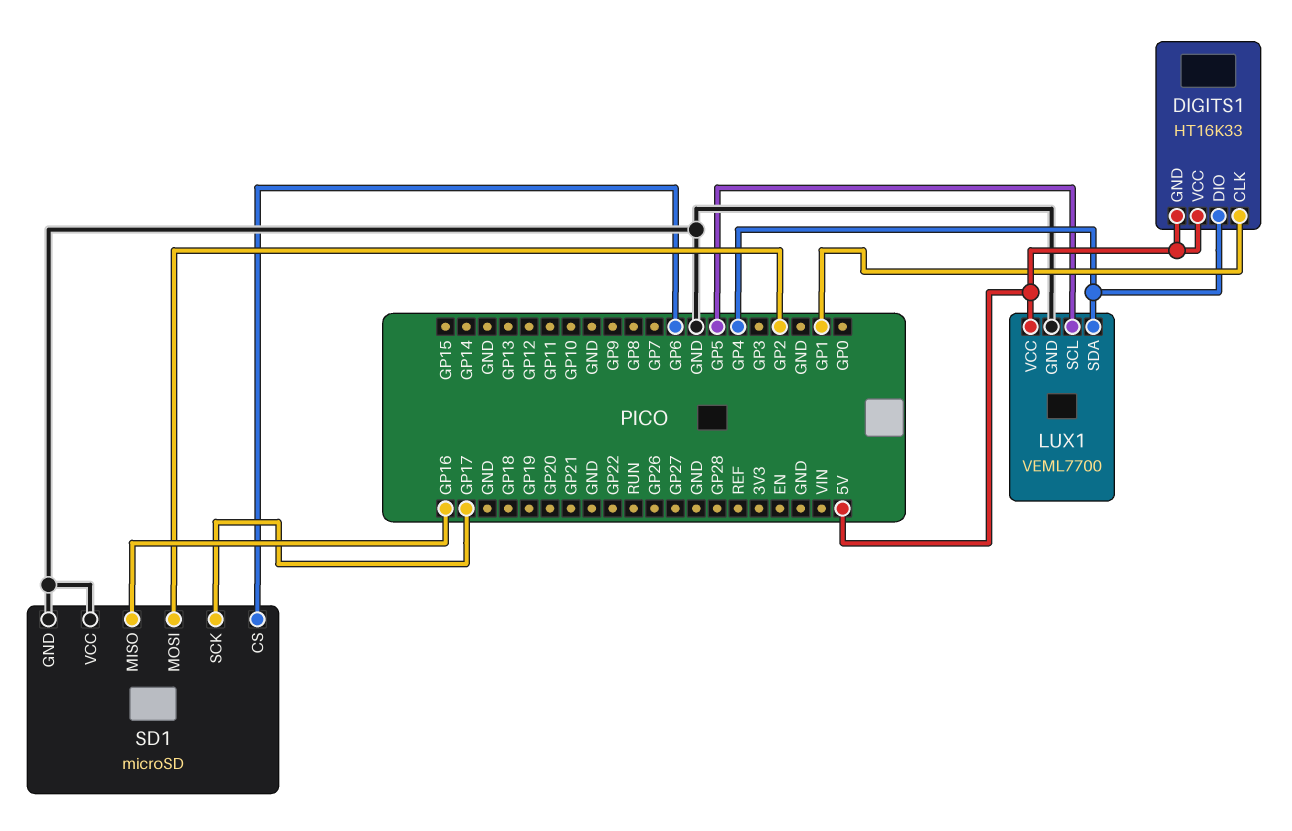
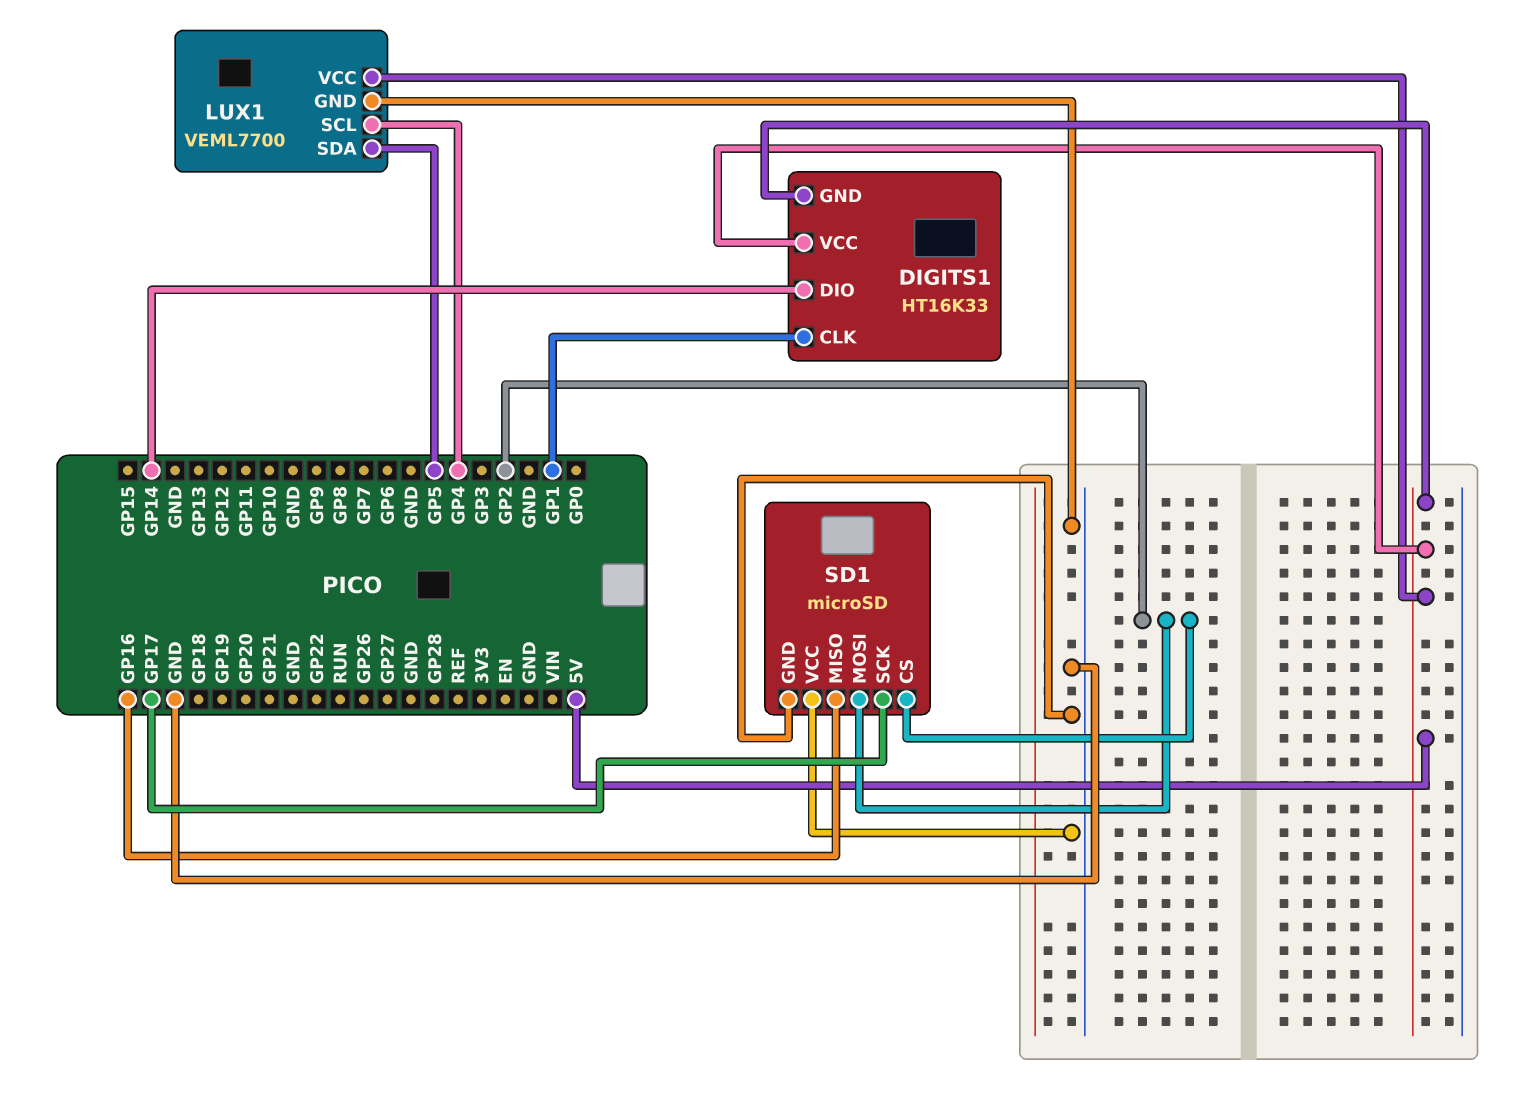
DIGITS1 pin DIO: GP4 -> GP14
LUX1 pin SCL: GP5 -> GP4
LUX1 pin SDA: GP4 -> GP5
SD1 pin CS: GP6 -> GP2

